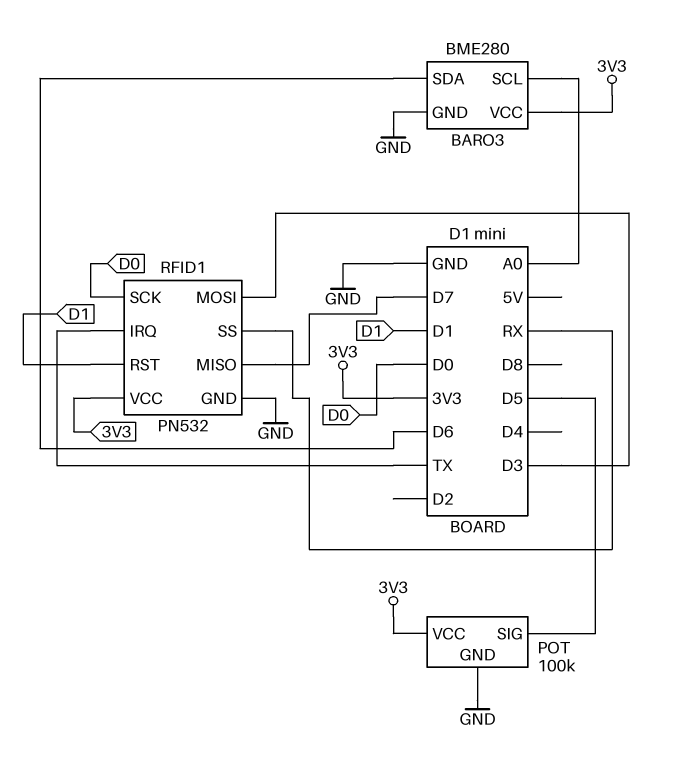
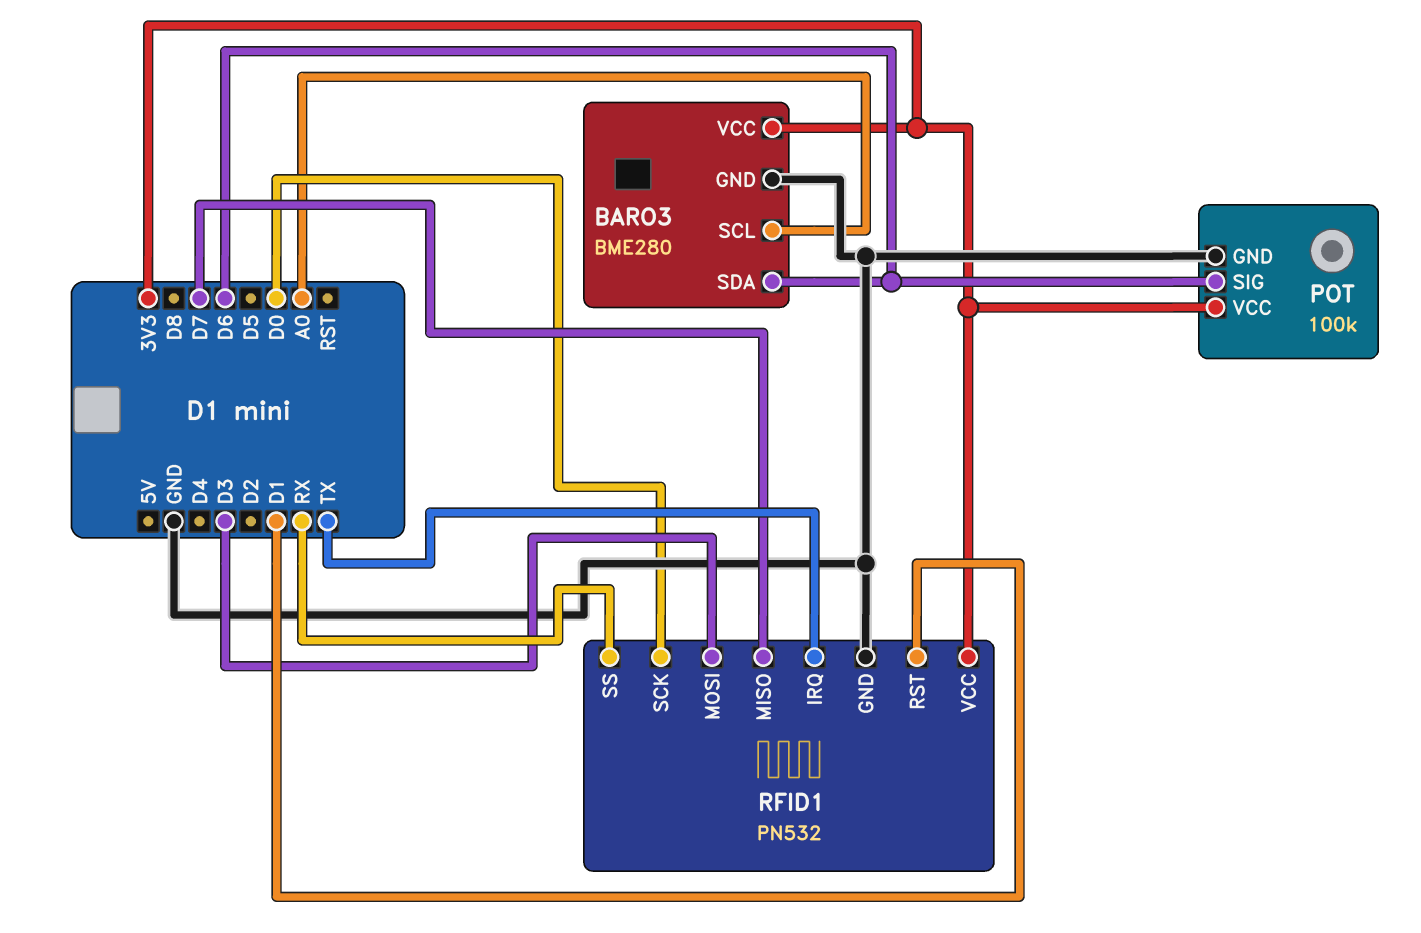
POT pin SIG: D5 -> D6

